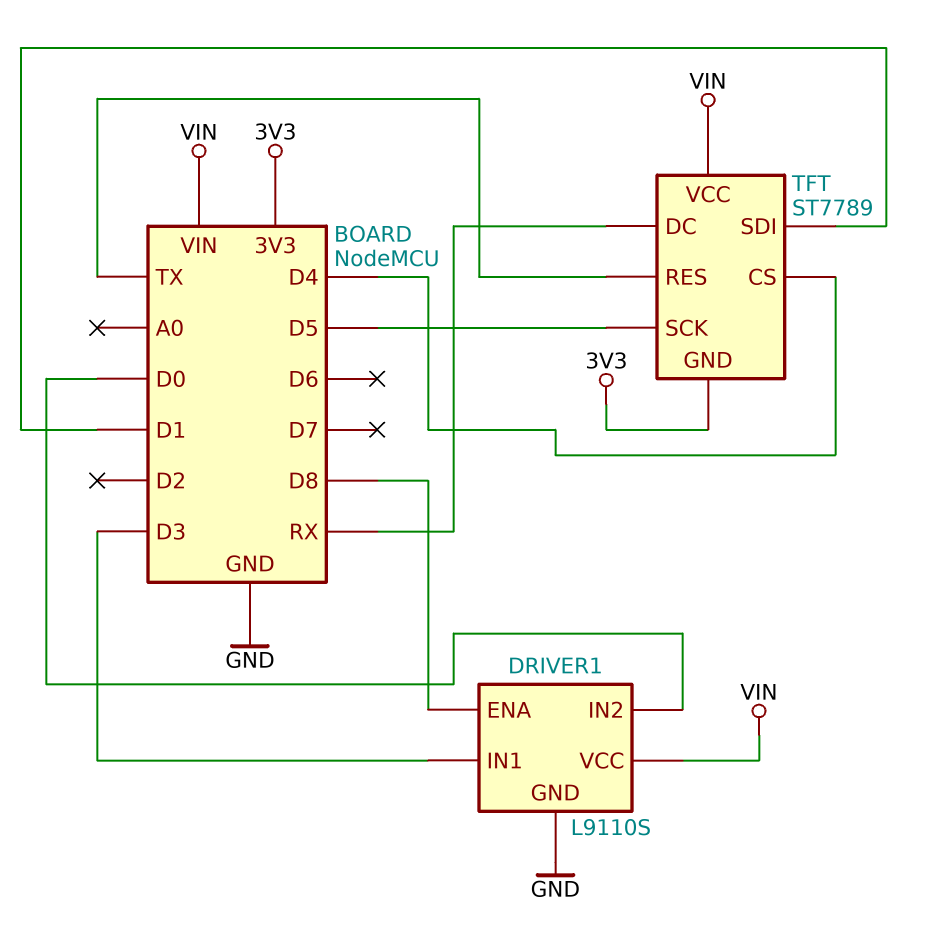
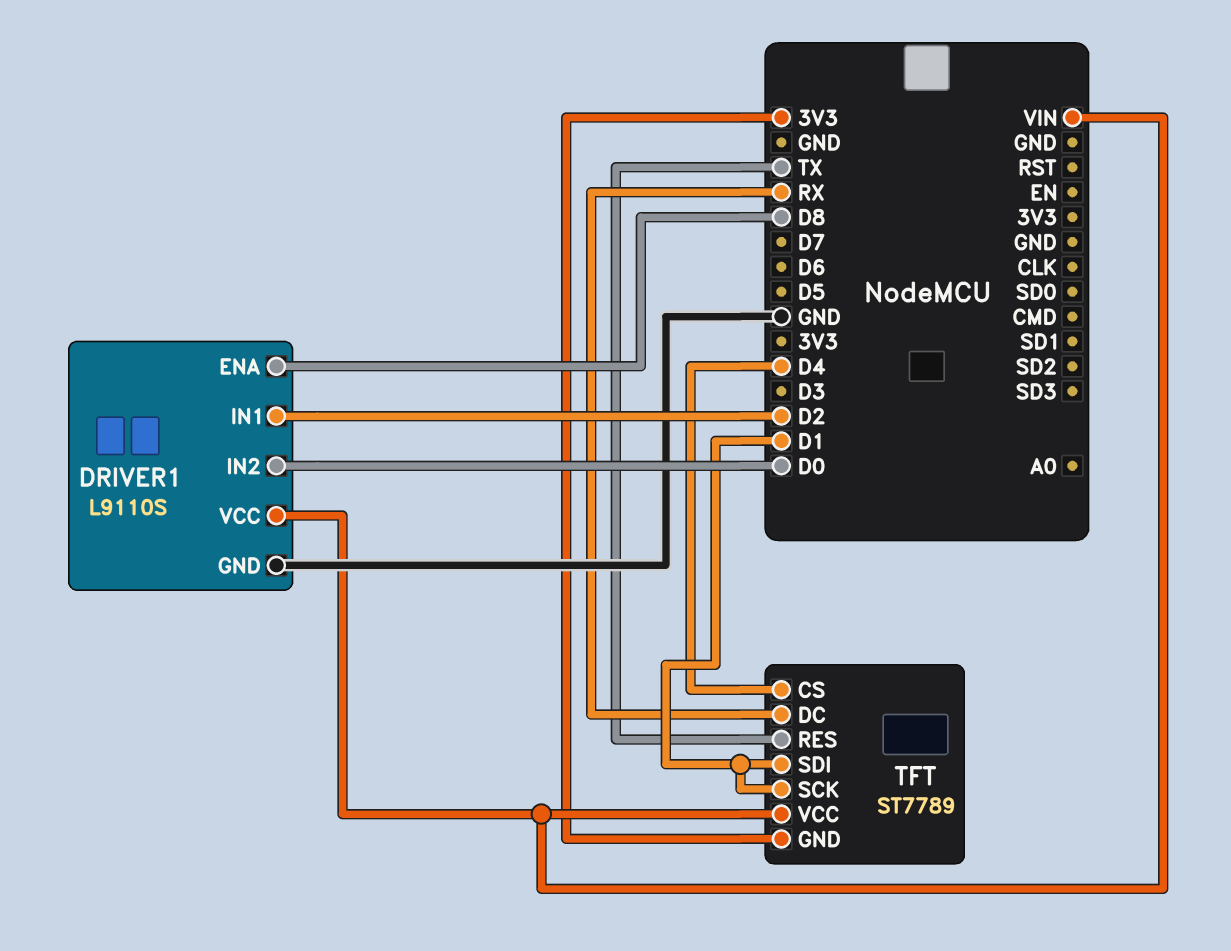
DRIVER1 pin IN1: D3 -> D2
TFT pin SCK: D5 -> D1

